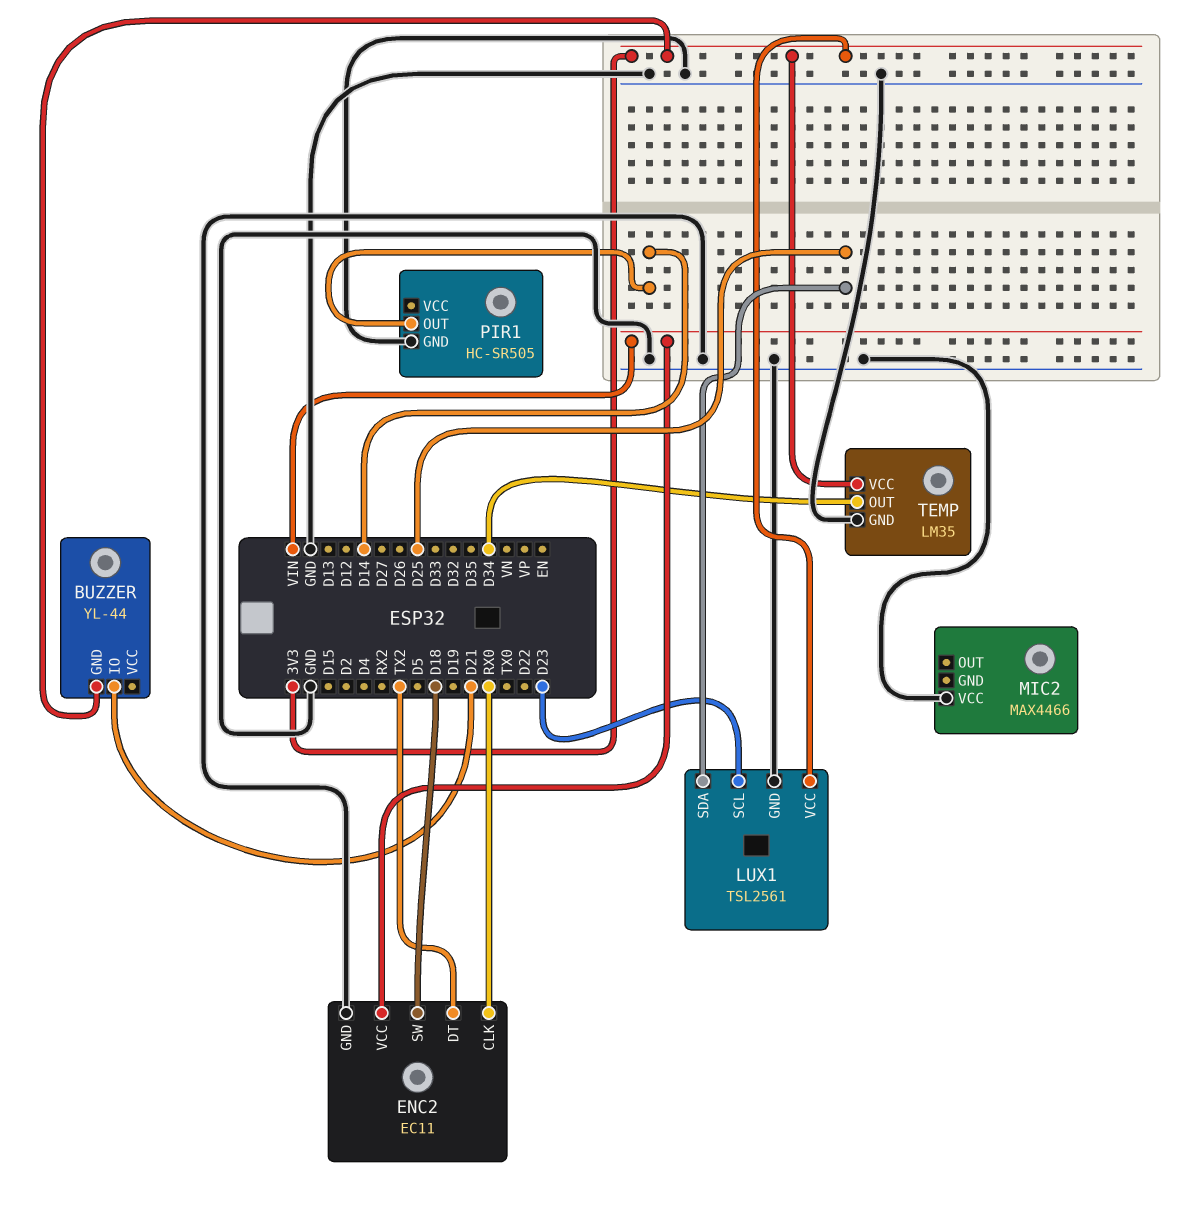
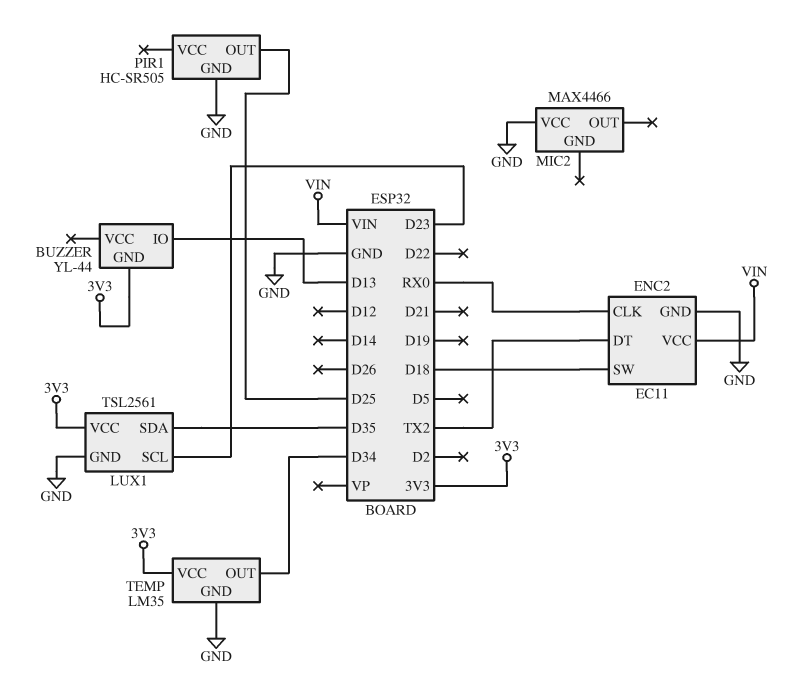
BUZZER pin IO: D21 -> D13
LUX1 pin SDA: D25 -> D35
PIR1 pin OUT: D14 -> D25

